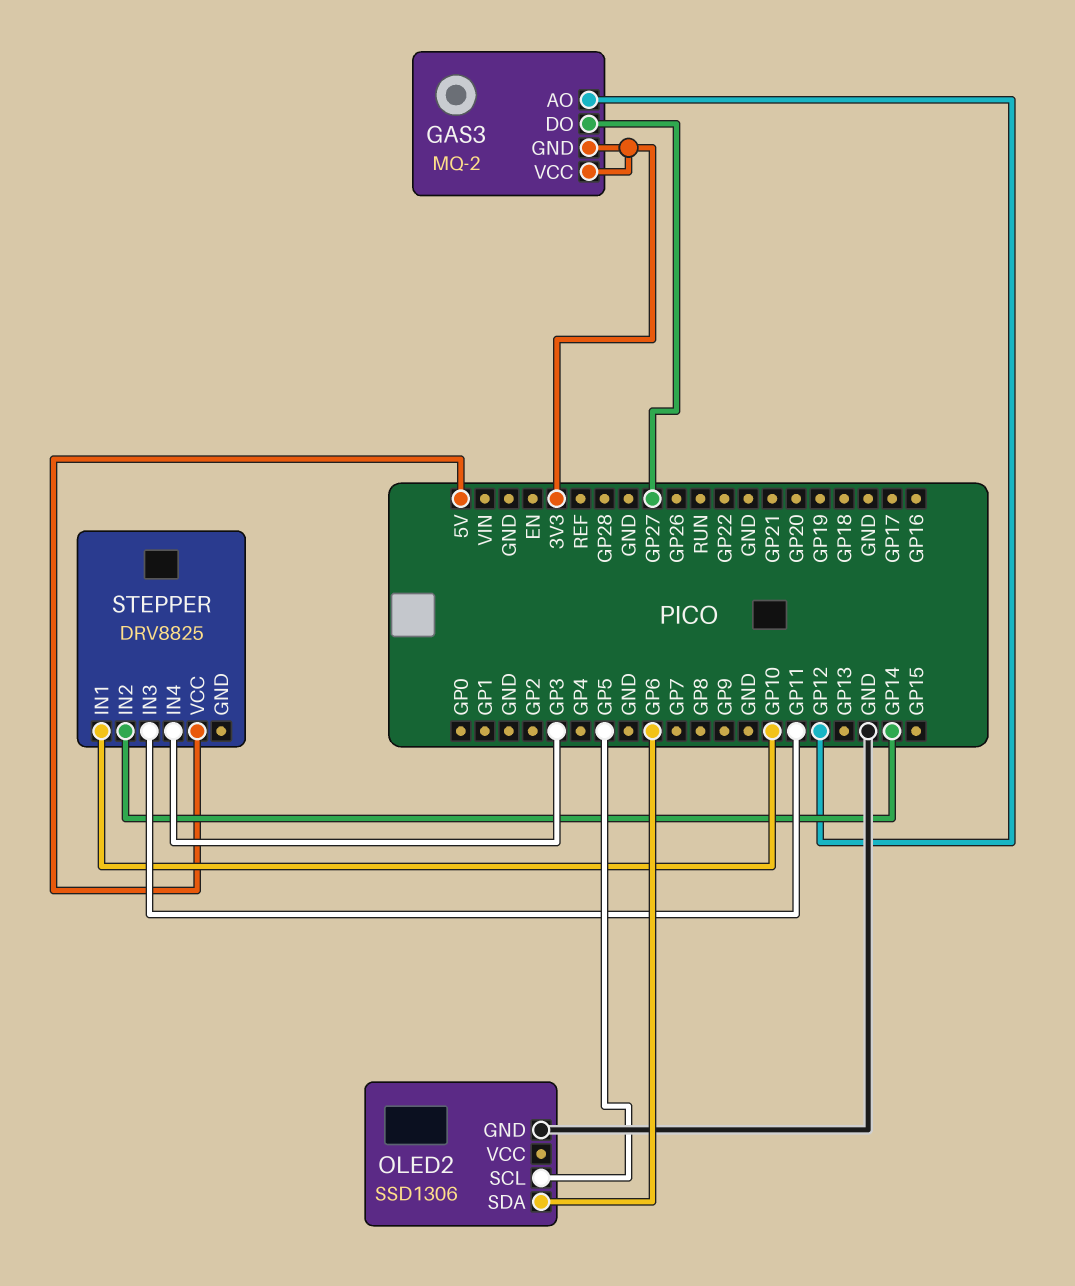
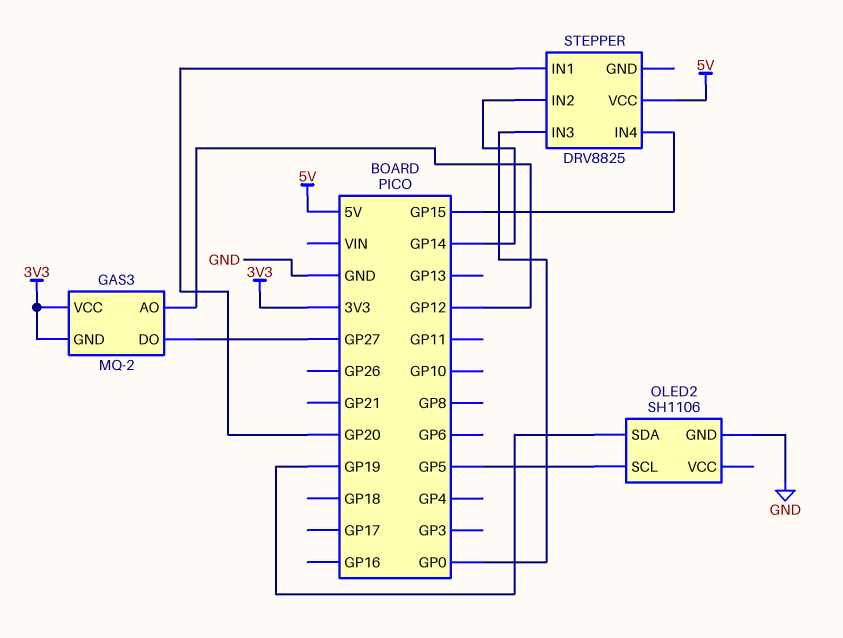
OLED2: SSD1306 -> SH1106
OLED2 pin SDA: GP6 -> GP19
STEPPER pin IN1: GP10 -> GP20
STEPPER pin IN3: GP11 -> GP0
STEPPER pin IN4: GP3 -> GP15

